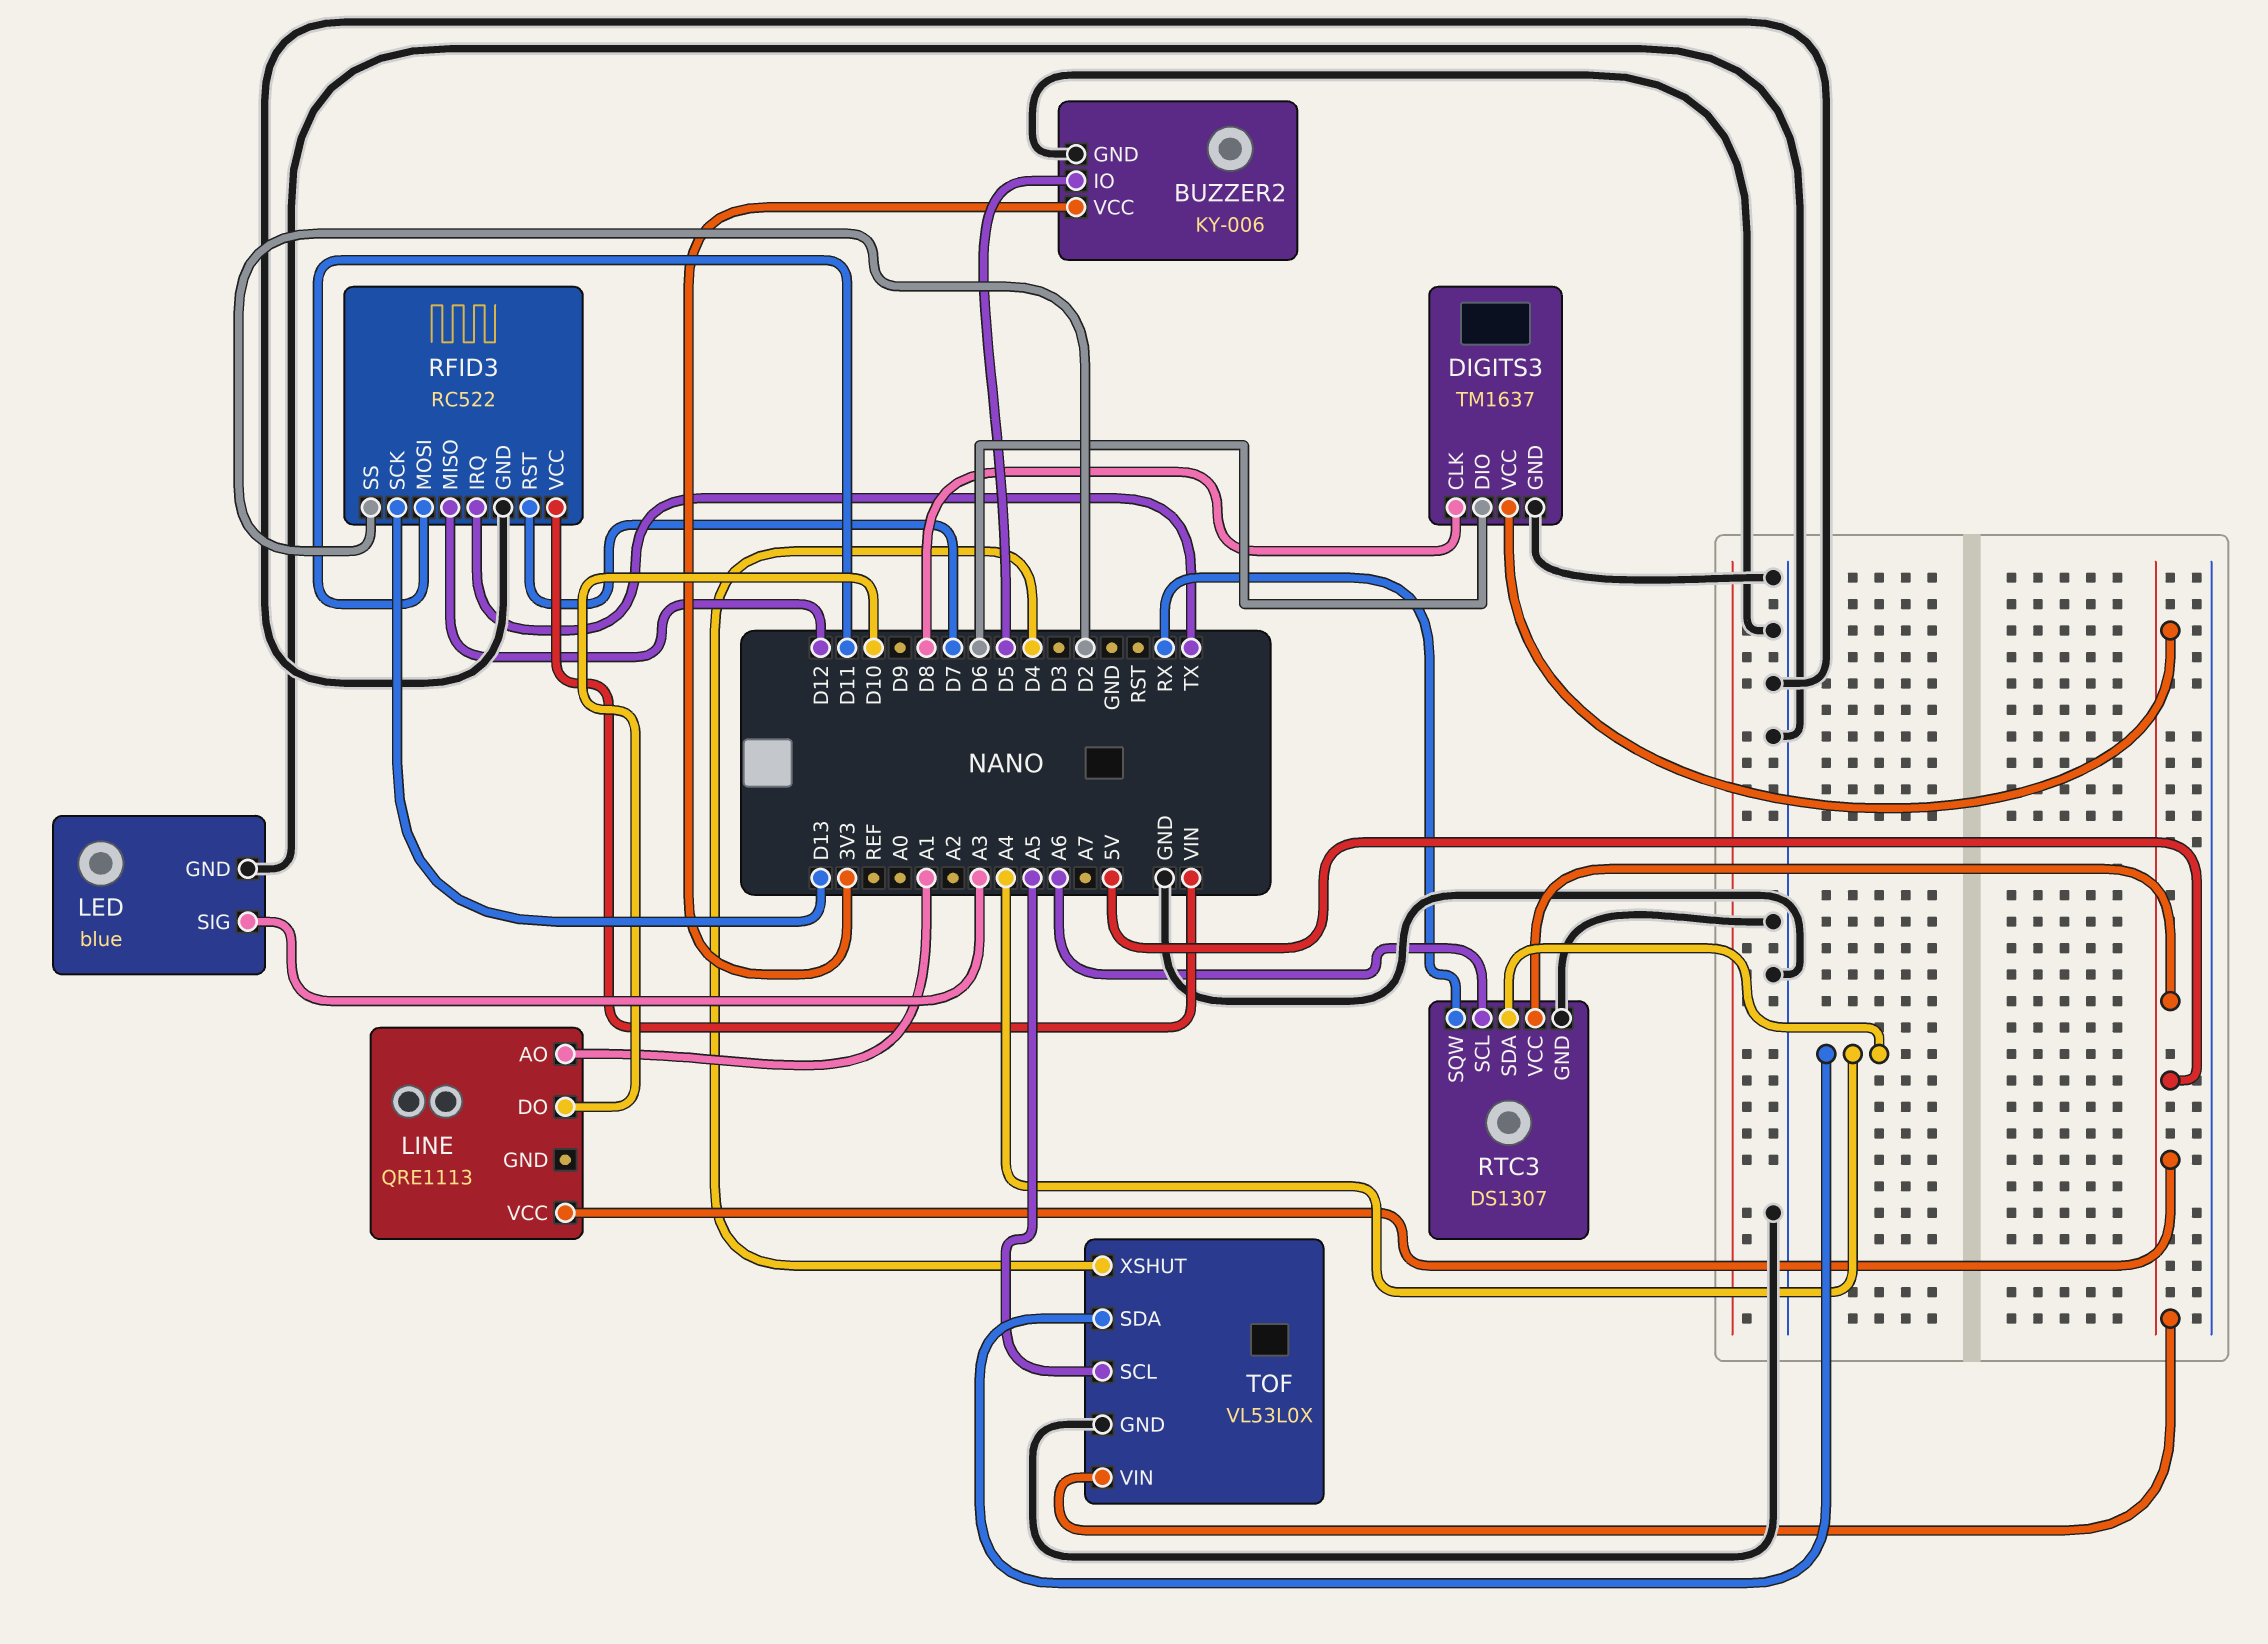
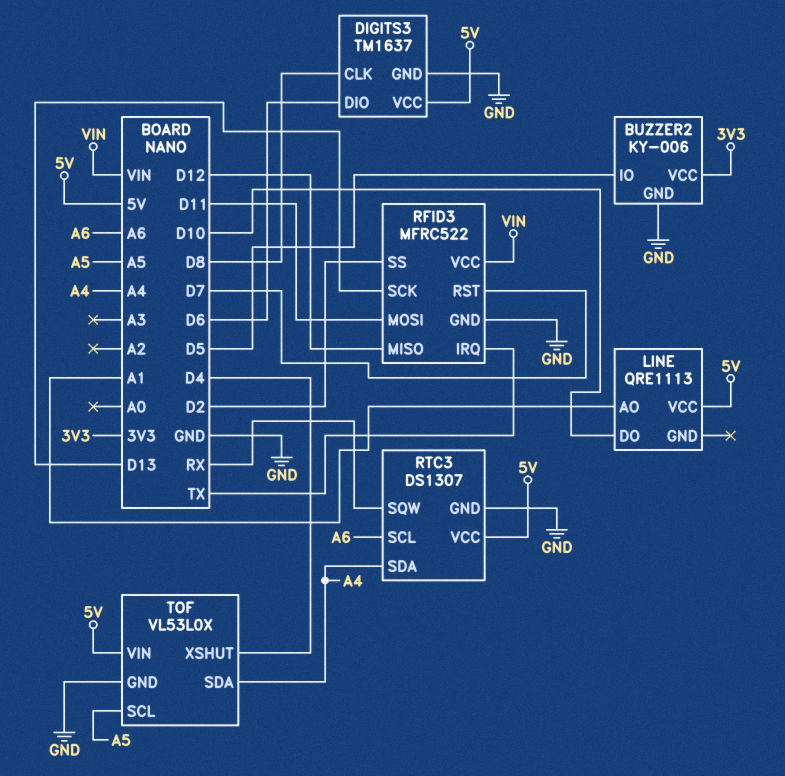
LED: blue -> none
LED pin GND: GND -> none
LED pin SIG: A3 -> none
RFID3: RC522 -> MFRC522

